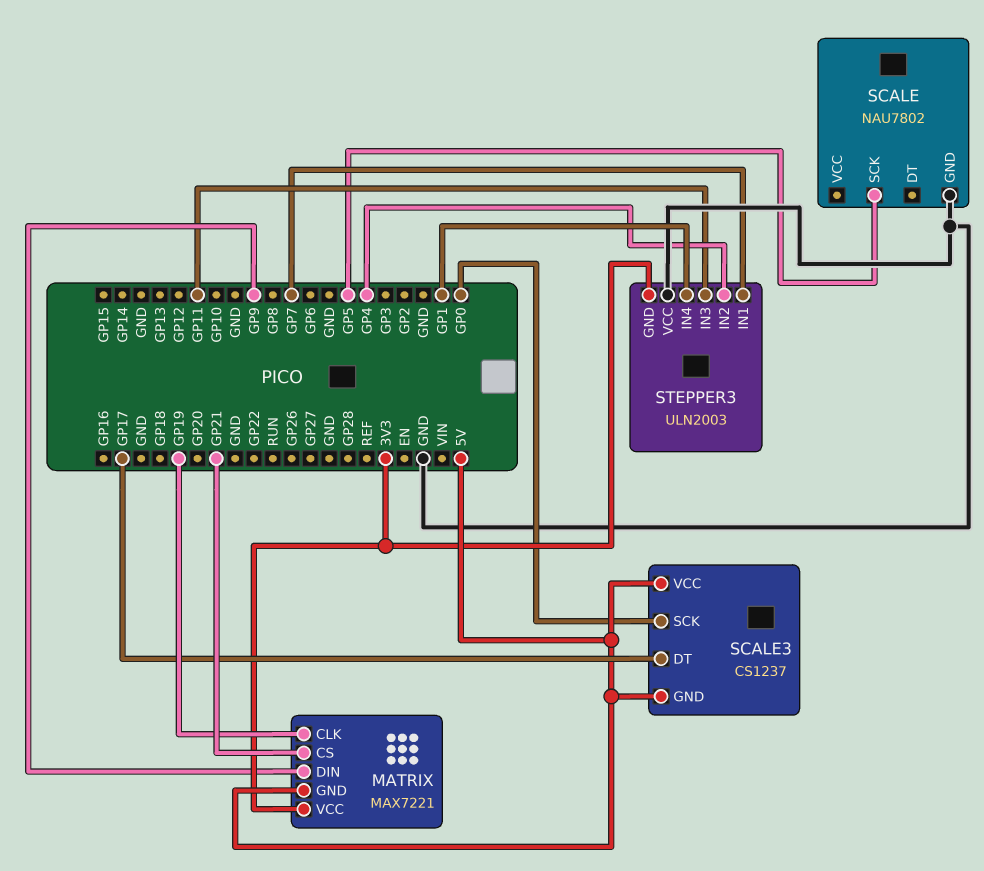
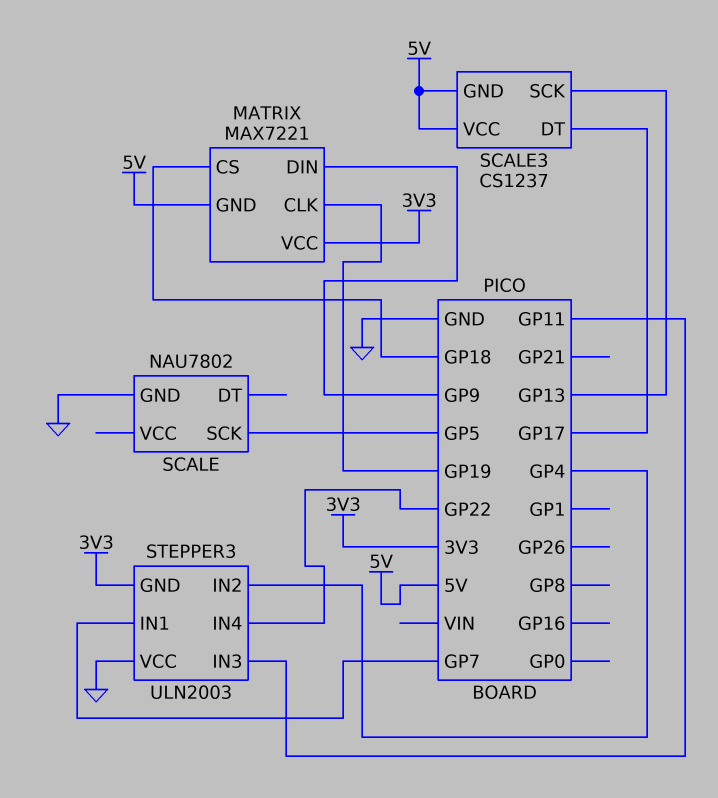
MATRIX pin CS: GP21 -> GP18
SCALE3 pin SCK: GP0 -> GP13
STEPPER3 pin IN4: GP1 -> GP22

